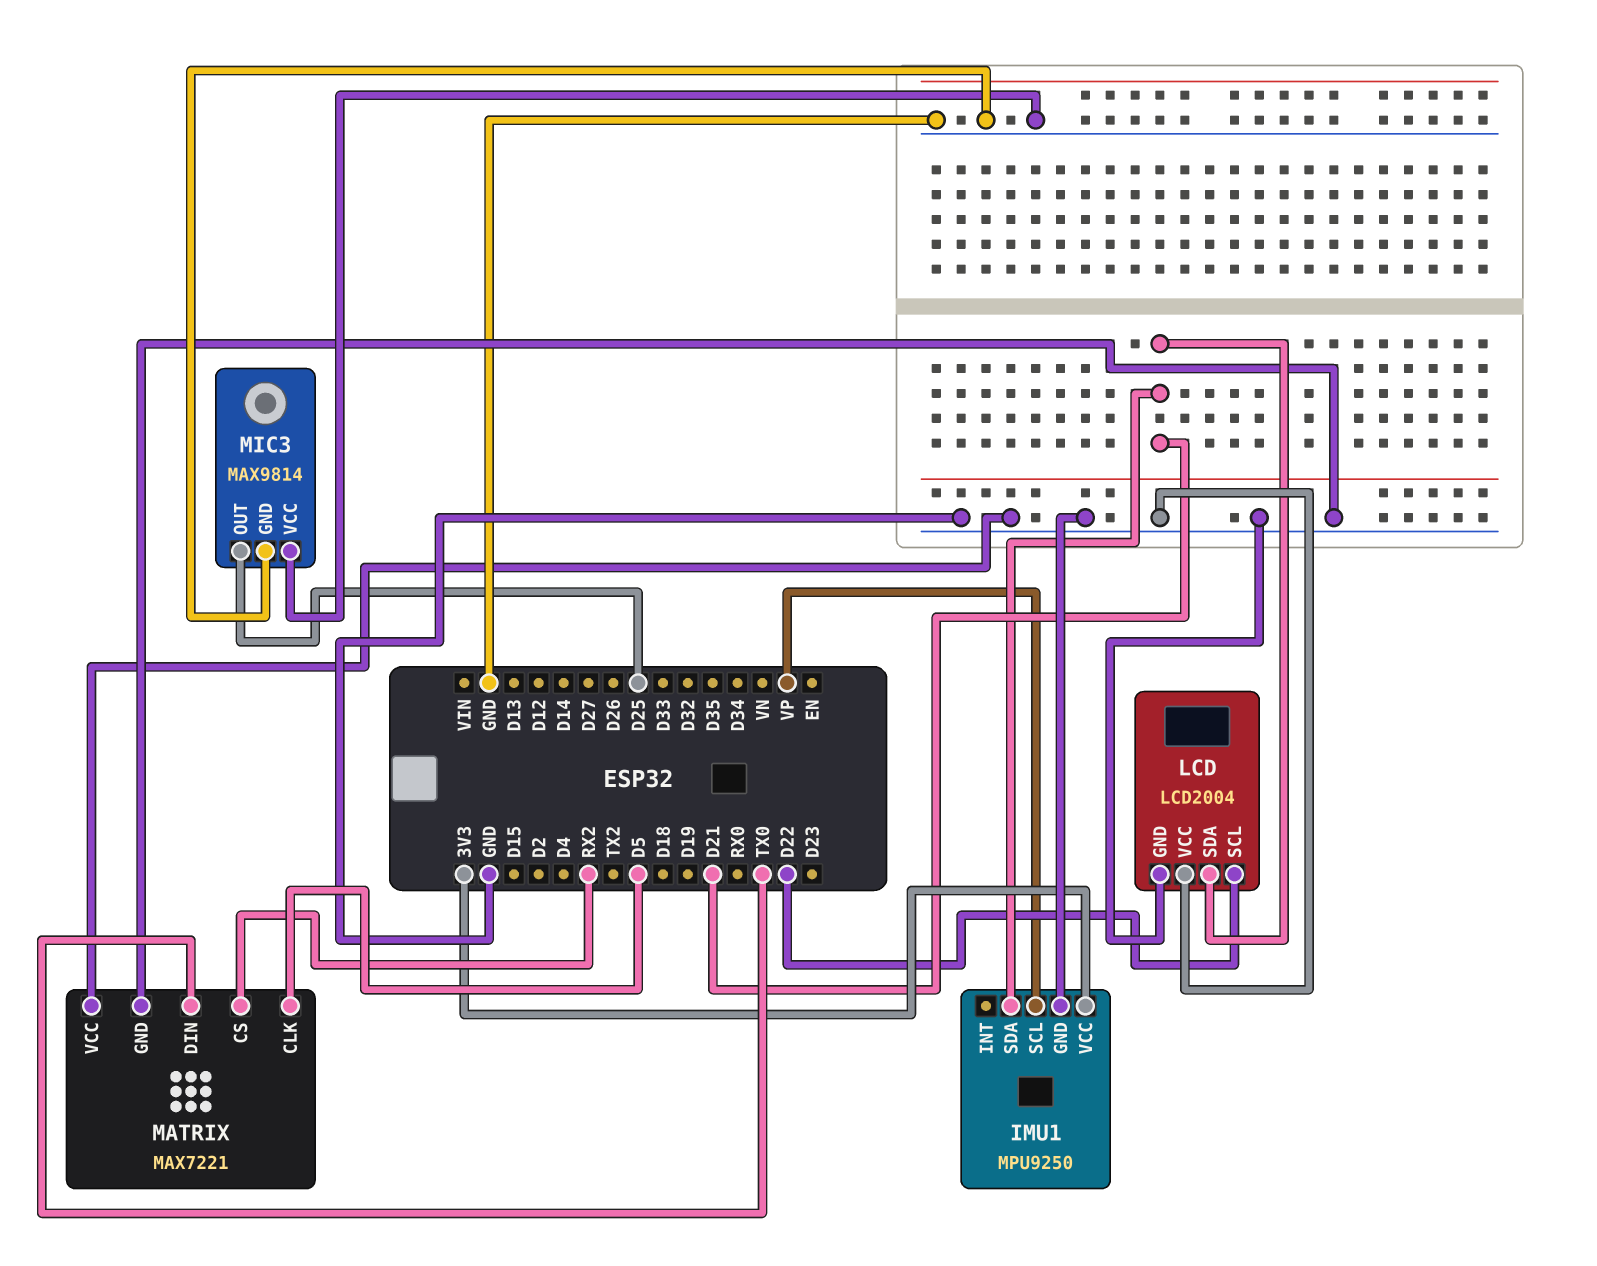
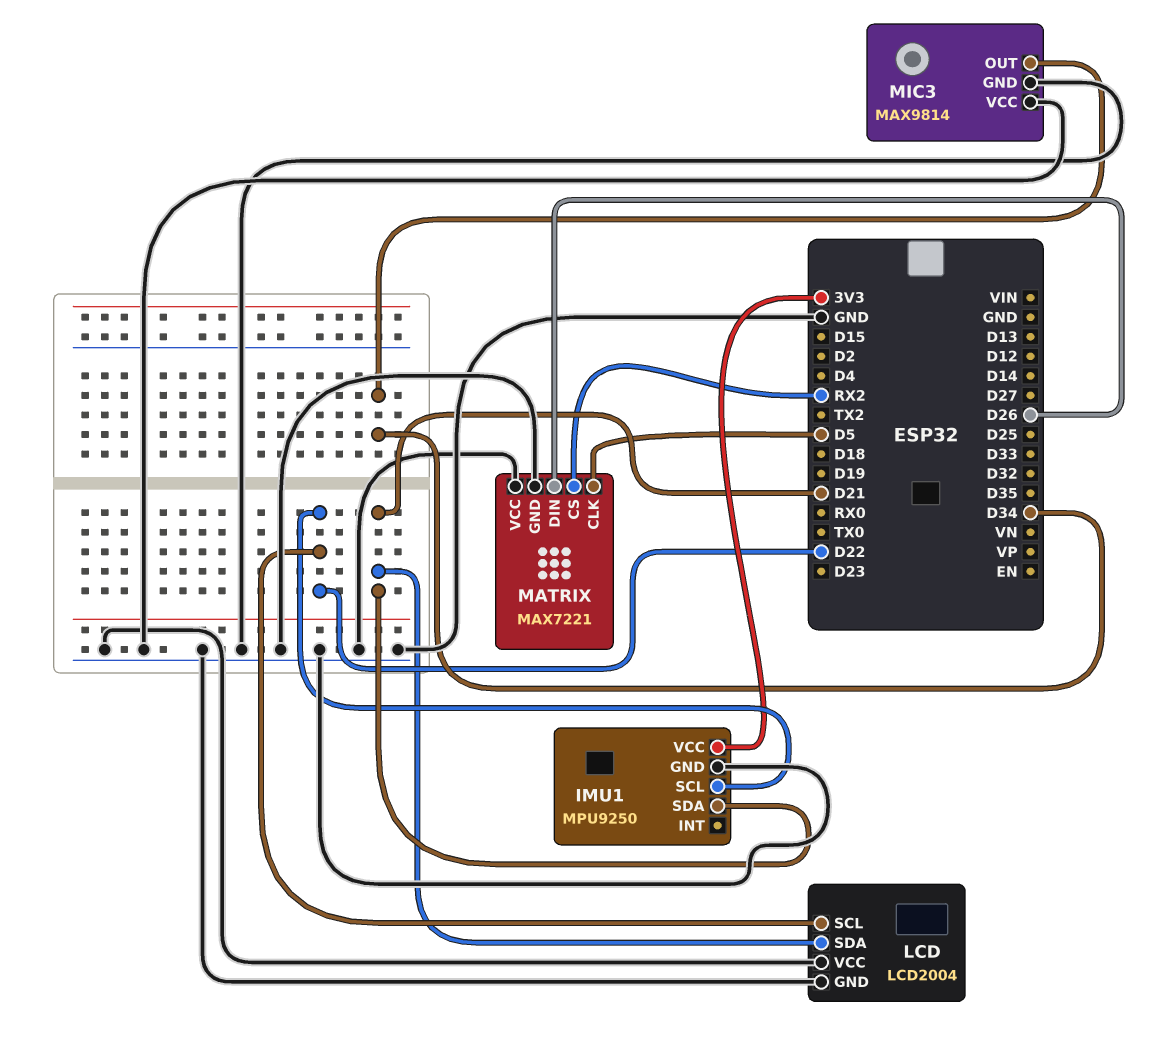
IMU1 pin SCL: VP -> D22
MATRIX pin DIN: TX0 -> D26
MIC3 pin OUT: D25 -> D34

